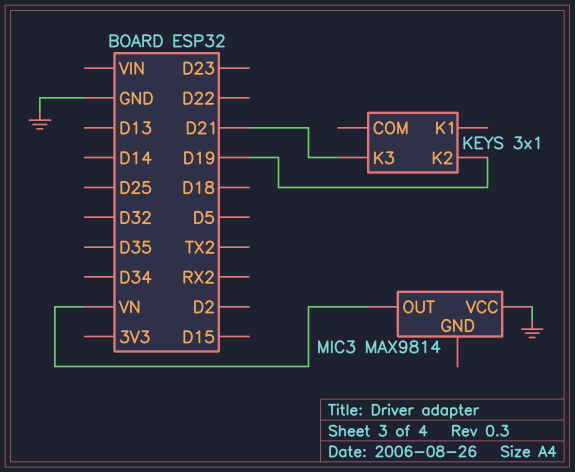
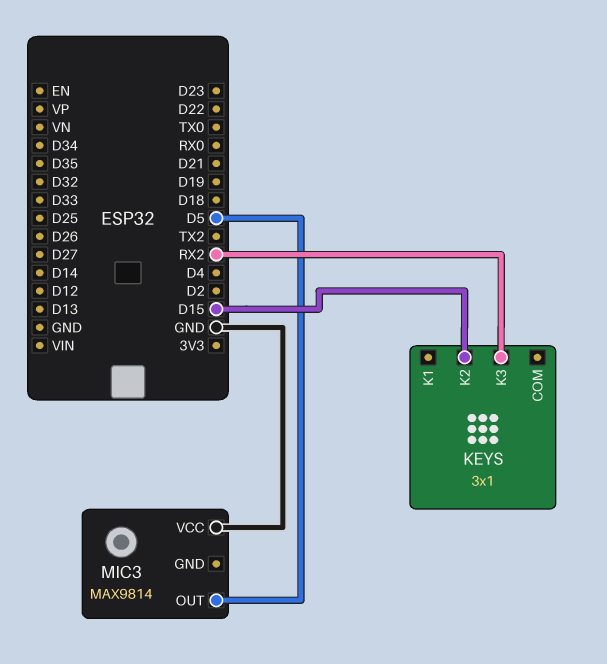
KEYS pin K2: D19 -> D15
KEYS pin K3: D21 -> RX2
MIC3 pin OUT: VN -> D5

